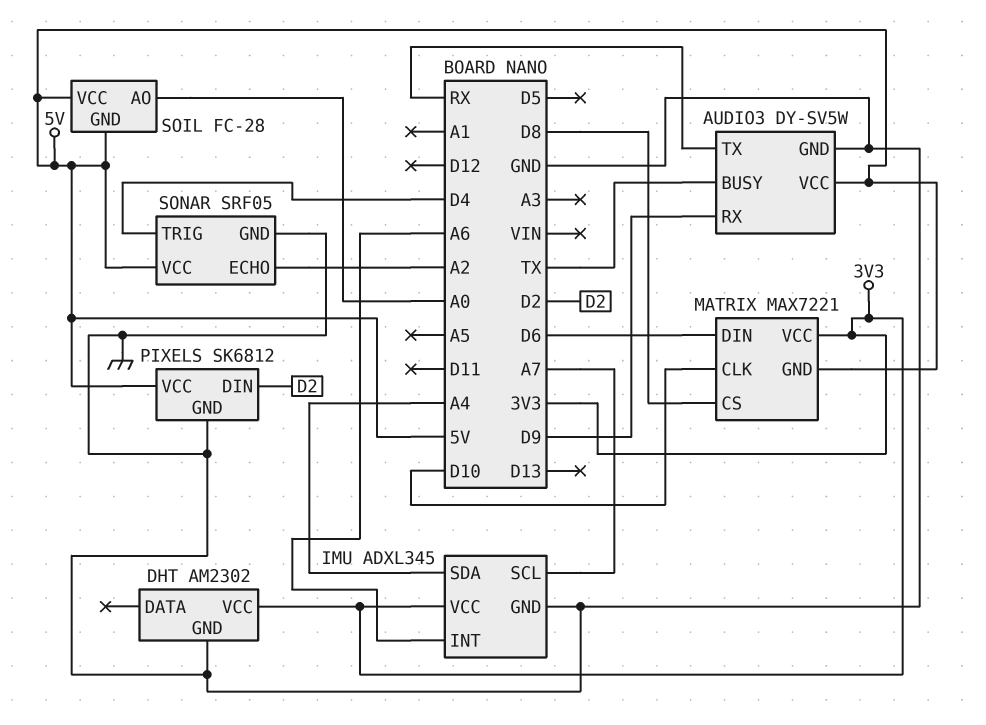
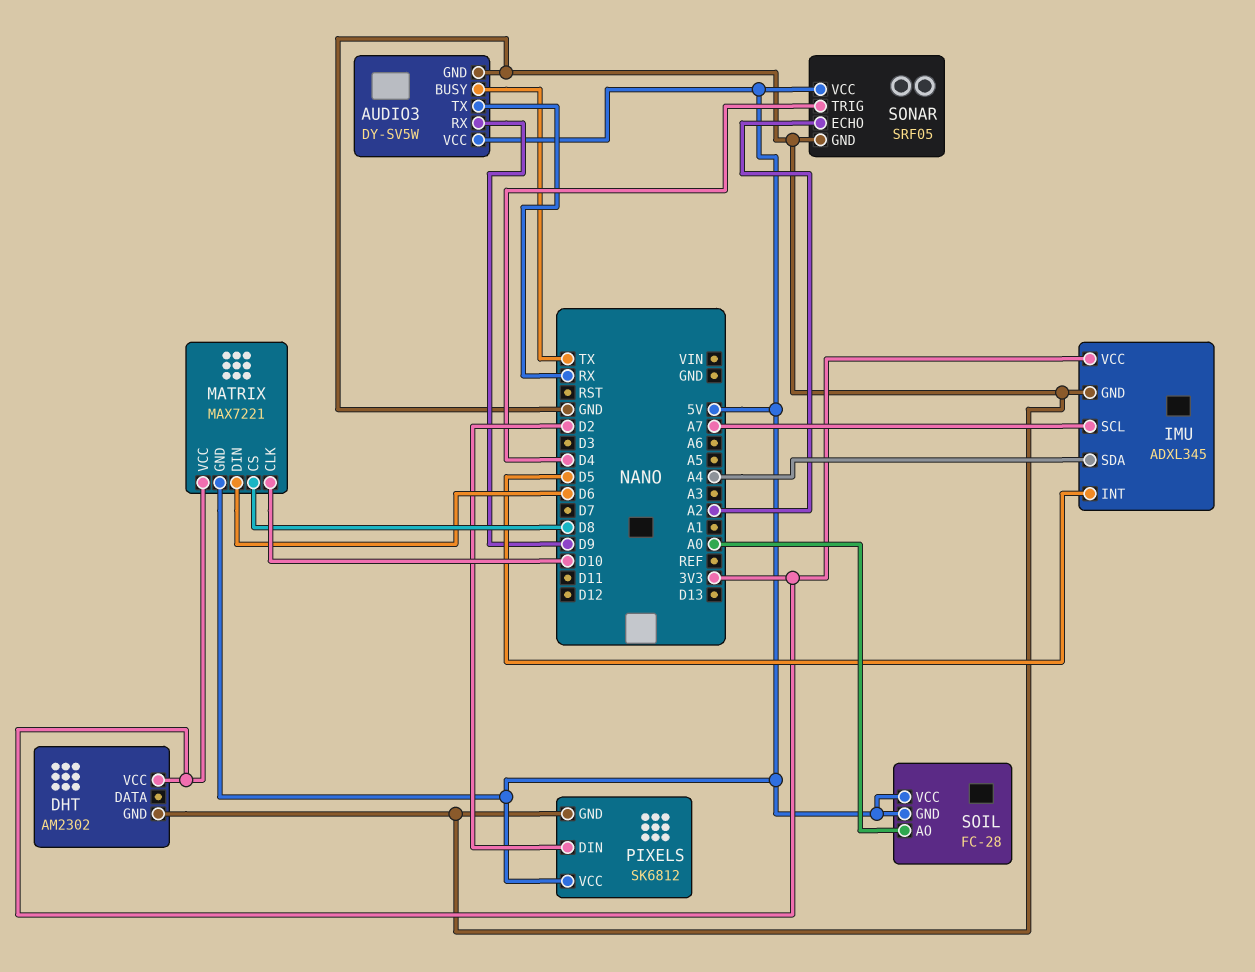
IMU pin INT: A6 -> D5

